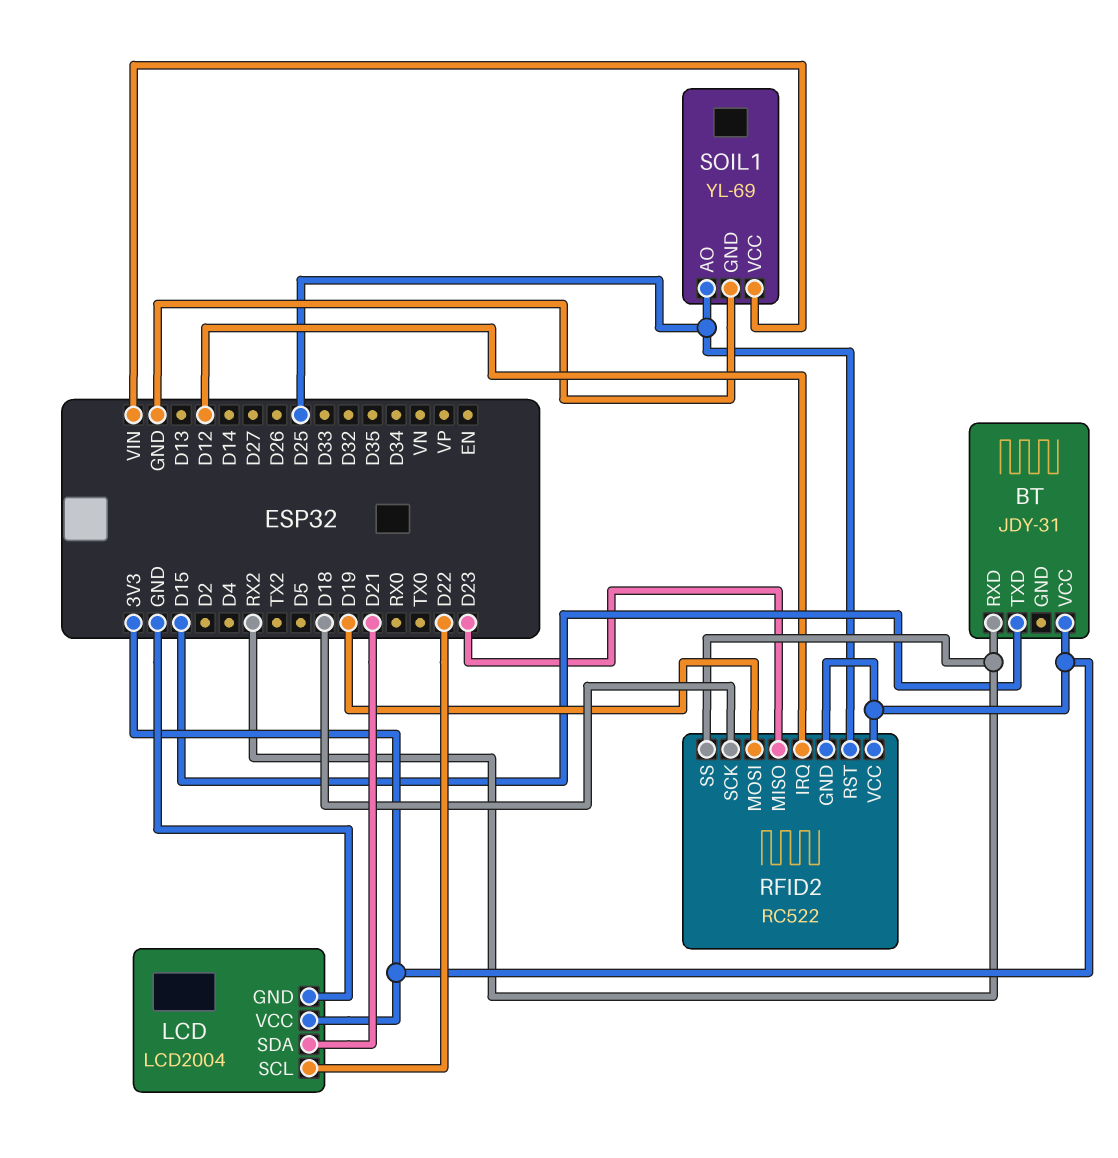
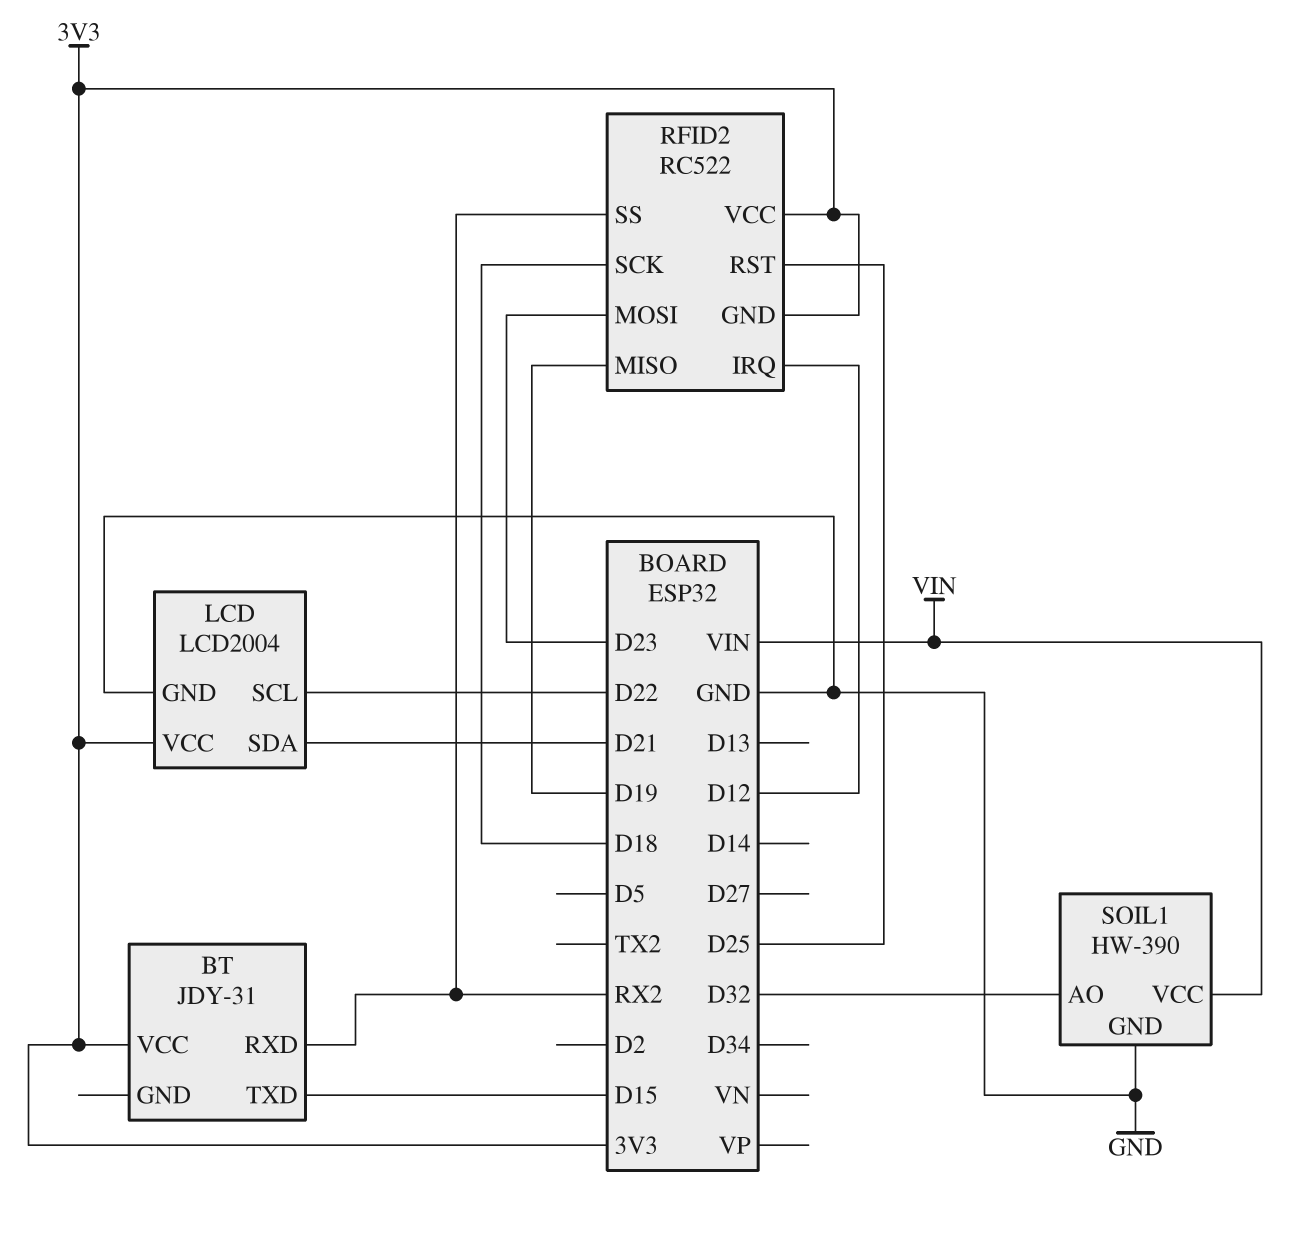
RFID2 pin MISO: D23 -> D19
RFID2 pin MOSI: D19 -> D23
SOIL1: YL-69 -> HW-390
SOIL1 pin AO: D25 -> D32

